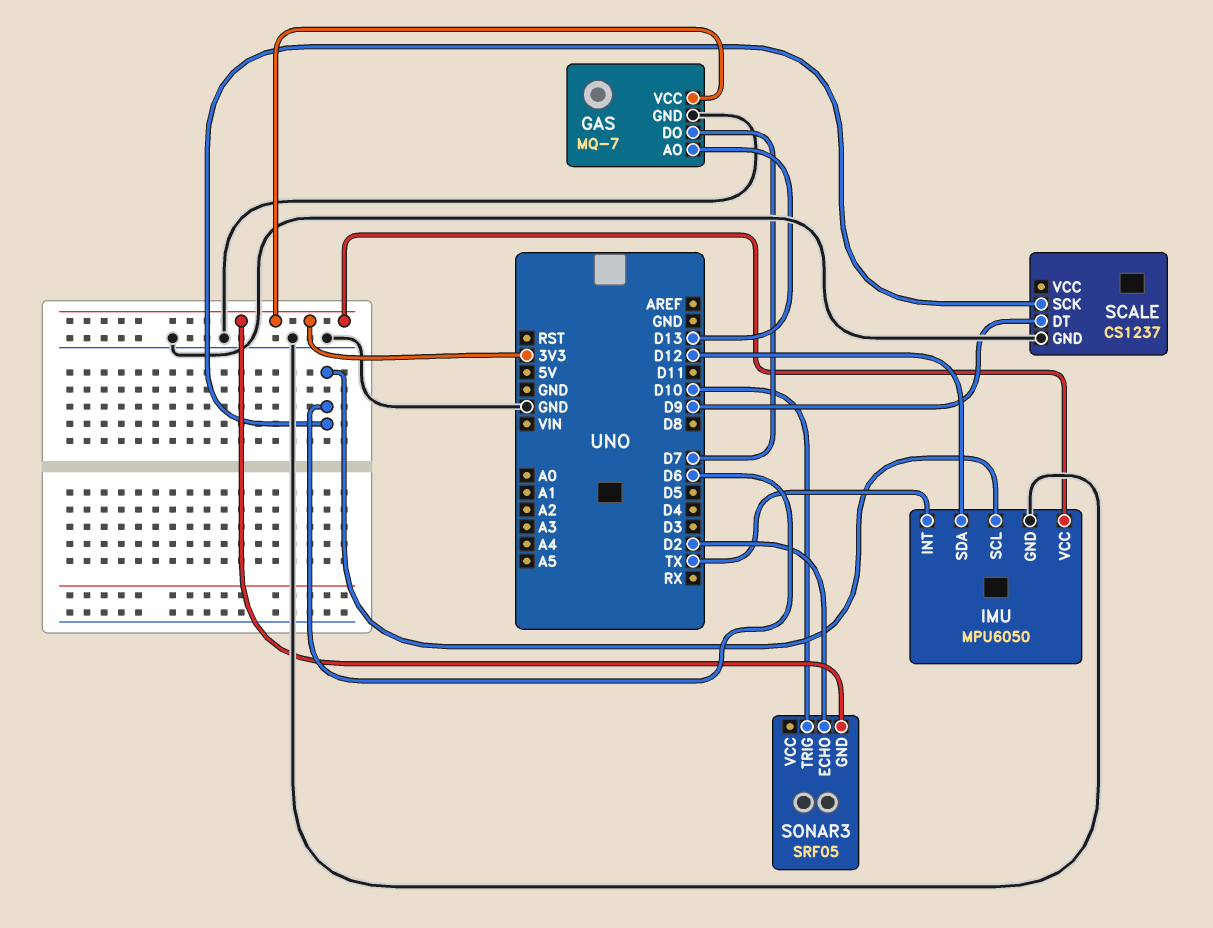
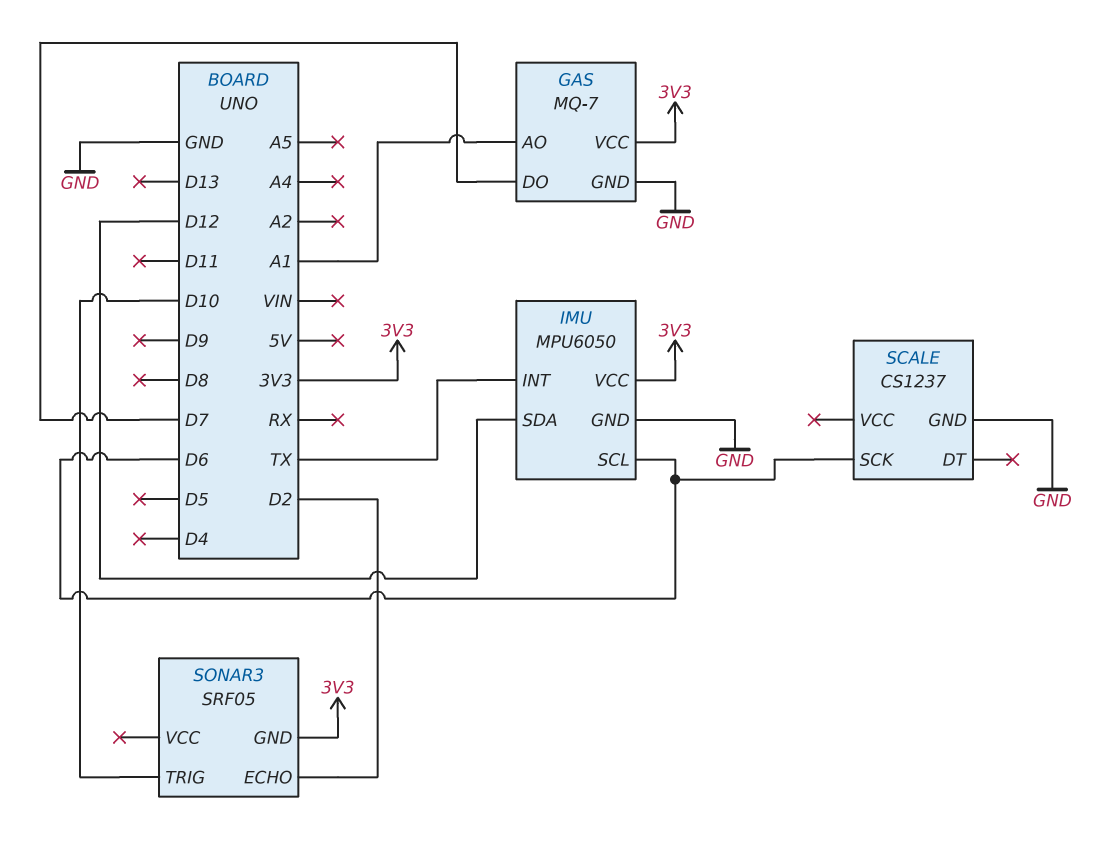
GAS pin AO: D13 -> A1
SCALE pin DT: D9 -> none

